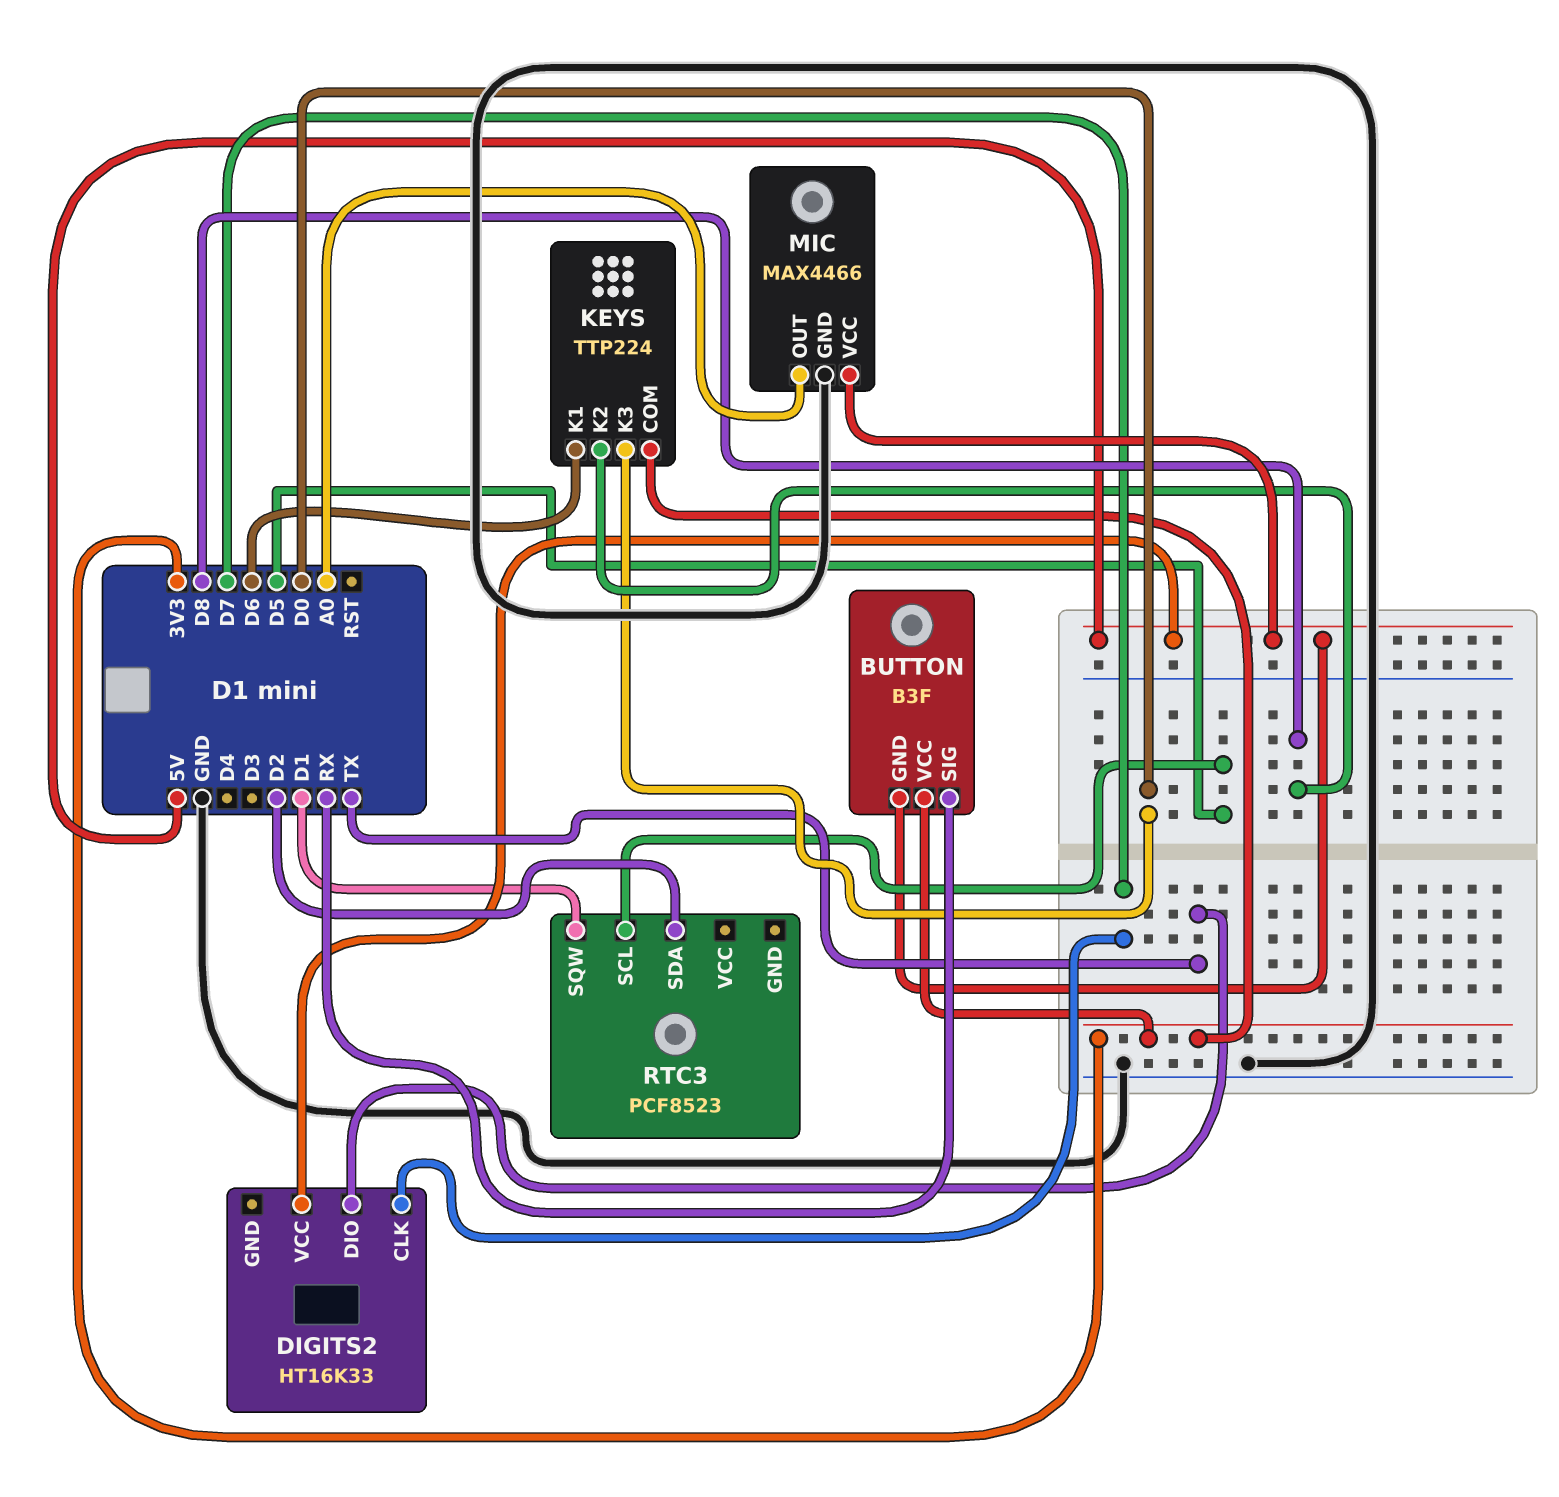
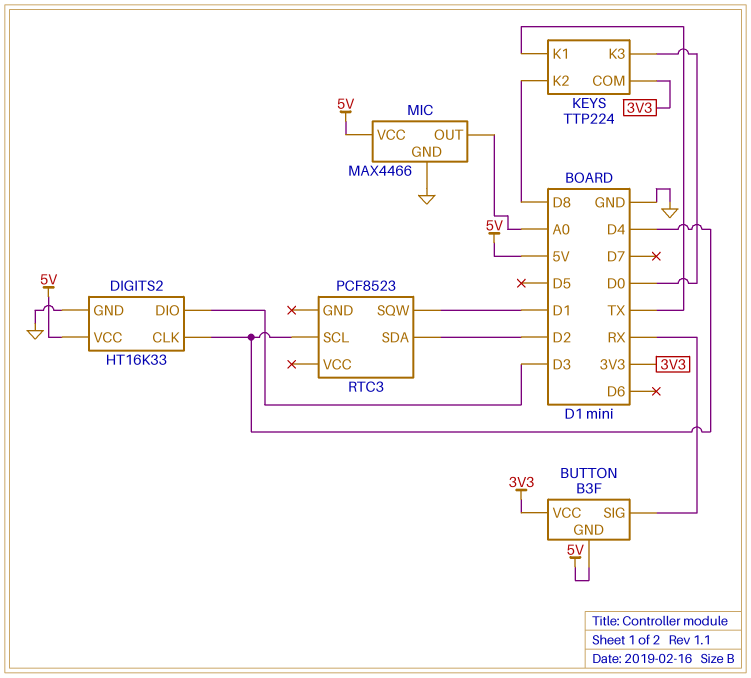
DIGITS2 pin CLK: D7 -> D4
DIGITS2 pin DIO: TX -> D3
DIGITS2 pin GND: none -> GND
KEYS pin K1: D6 -> TX
RTC3 pin SCL: D5 -> D4

